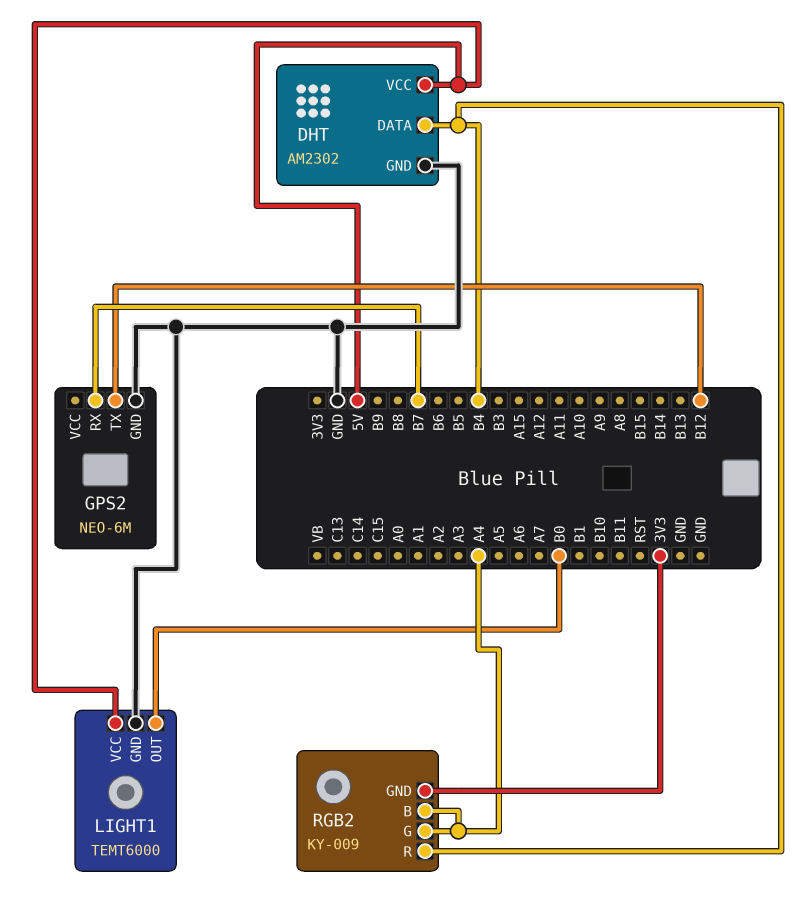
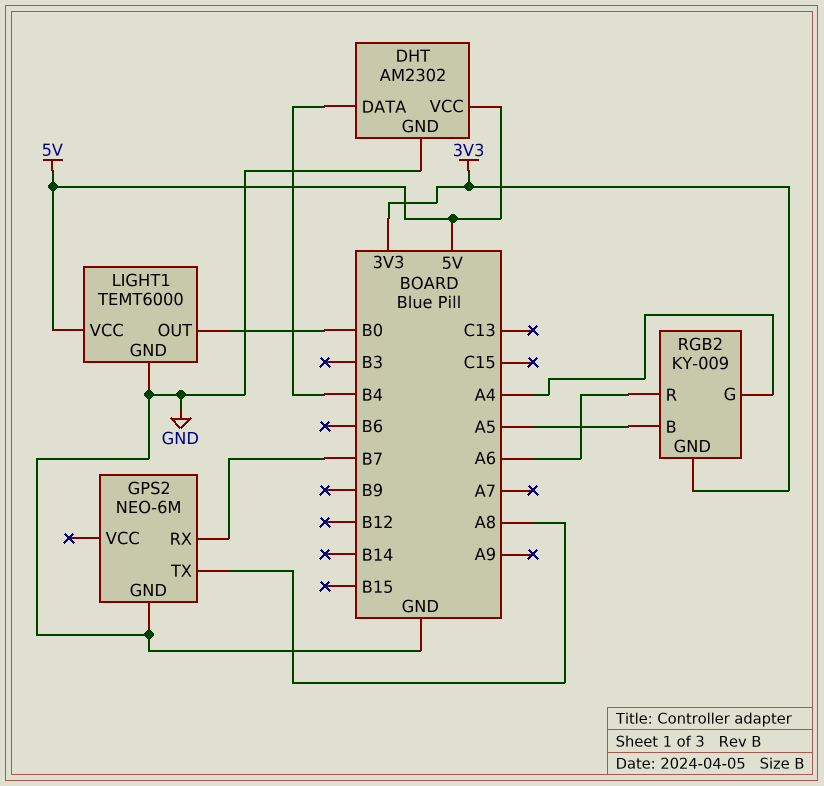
GPS2 pin TX: B12 -> A8
RGB2 pin B: A4 -> A5
RGB2 pin R: B4 -> A6

